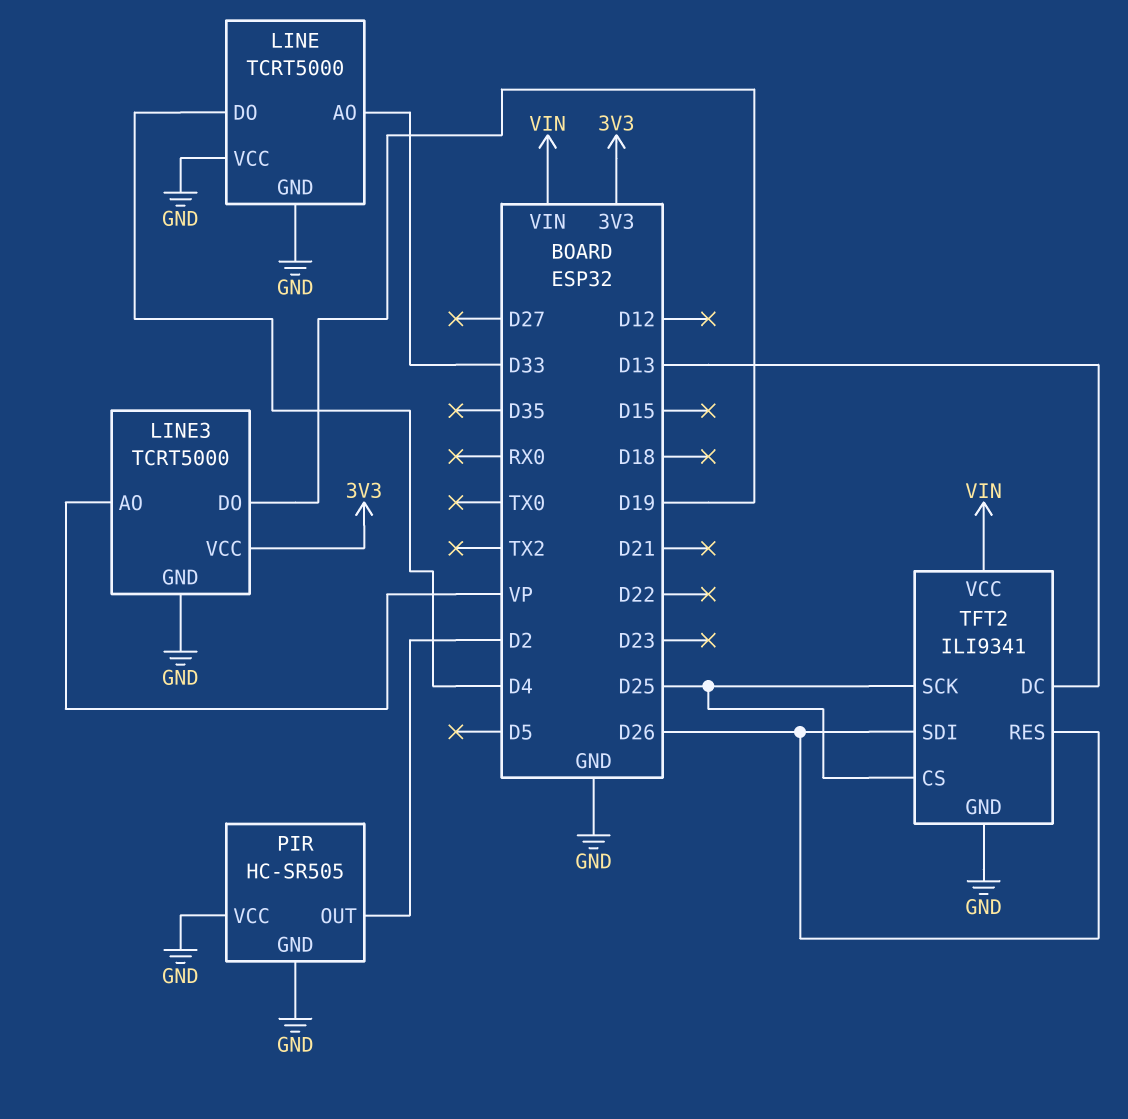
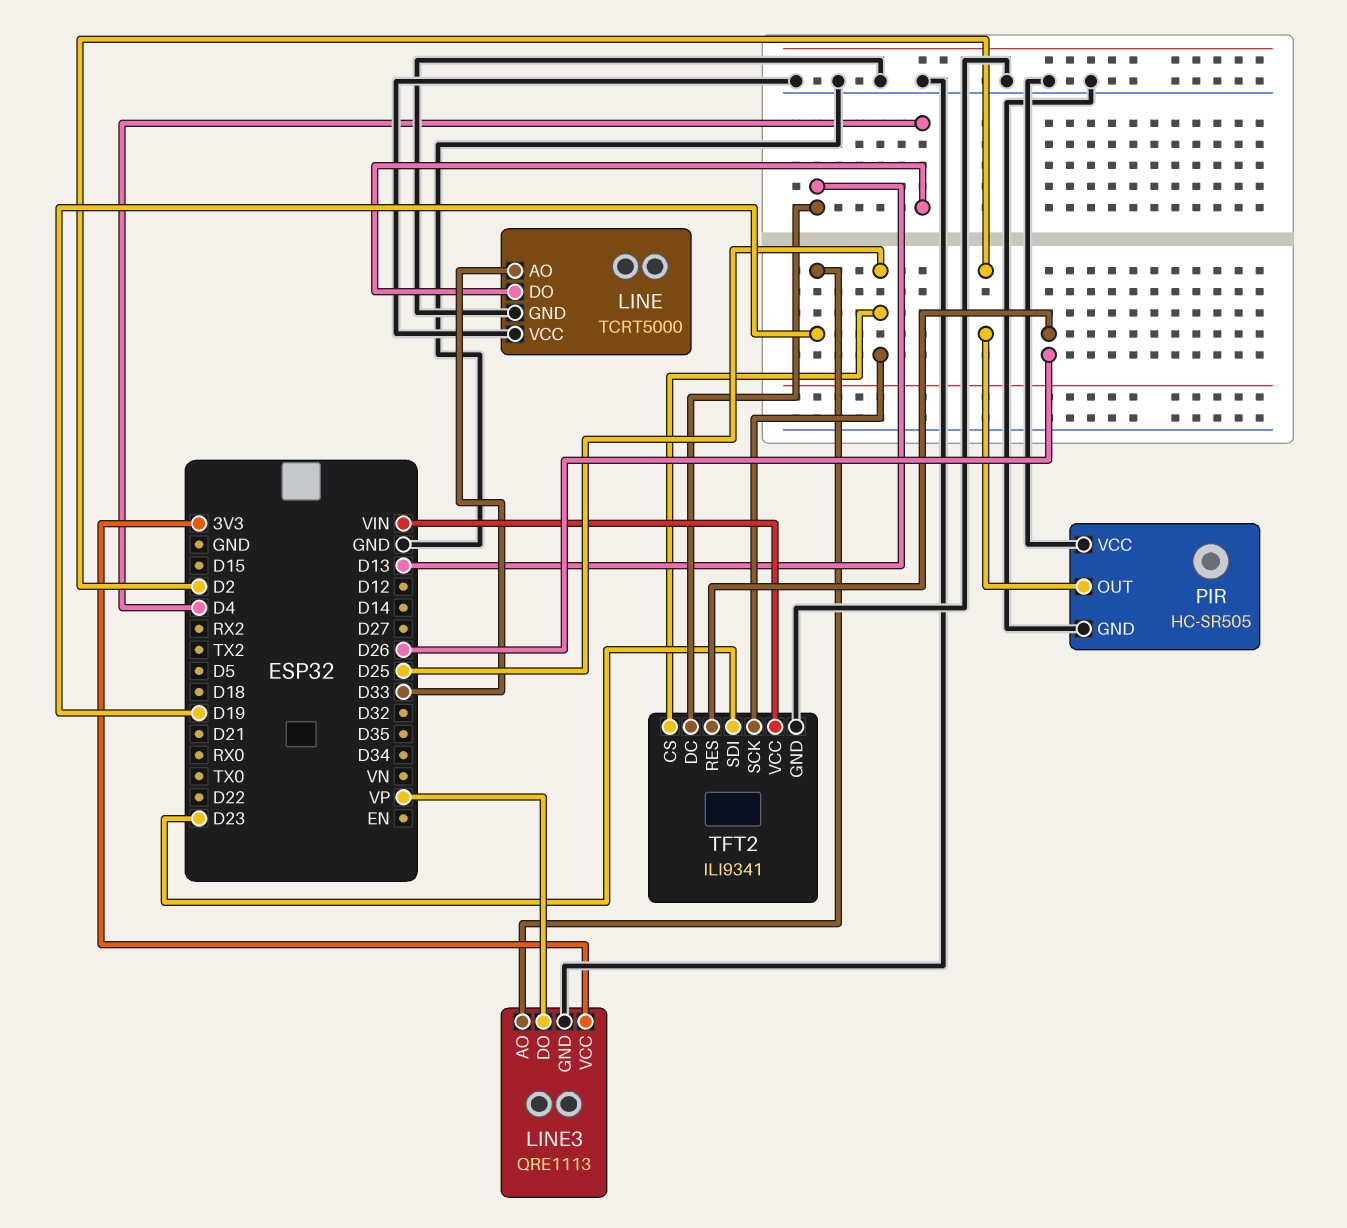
LINE3: TCRT5000 -> QRE1113
LINE3 pin AO: VP -> D19
LINE3 pin DO: D19 -> VP
TFT2 pin SDI: D26 -> D23

